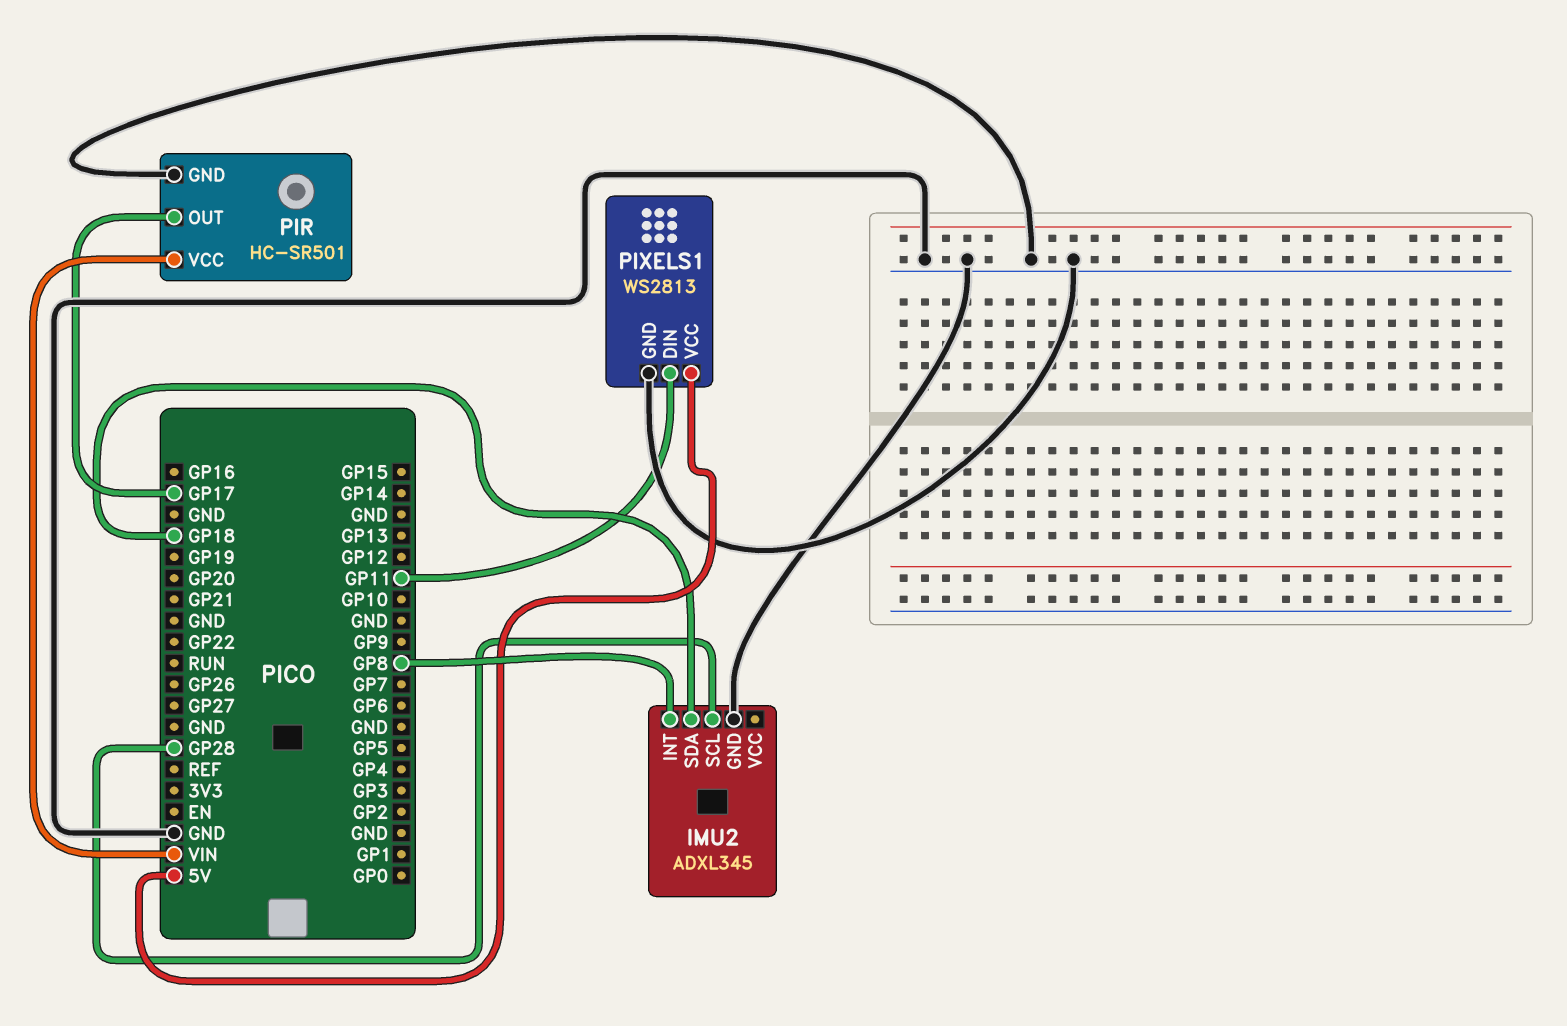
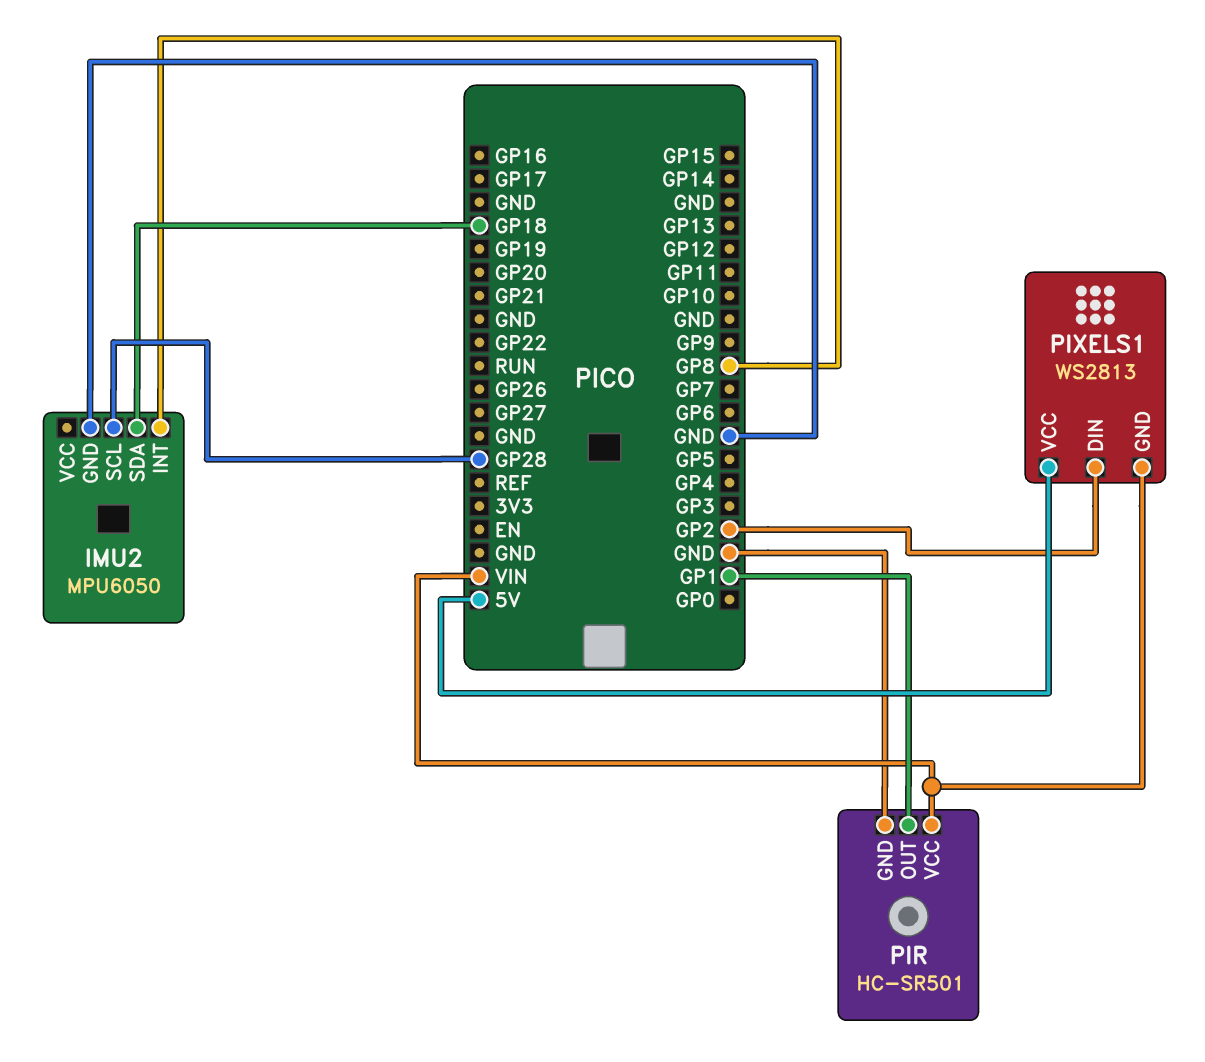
IMU2: ADXL345 -> MPU6050
PIR pin OUT: GP17 -> GP1
PIXELS1 pin DIN: GP11 -> GP2
PIXELS1 pin GND: GND -> VIN

